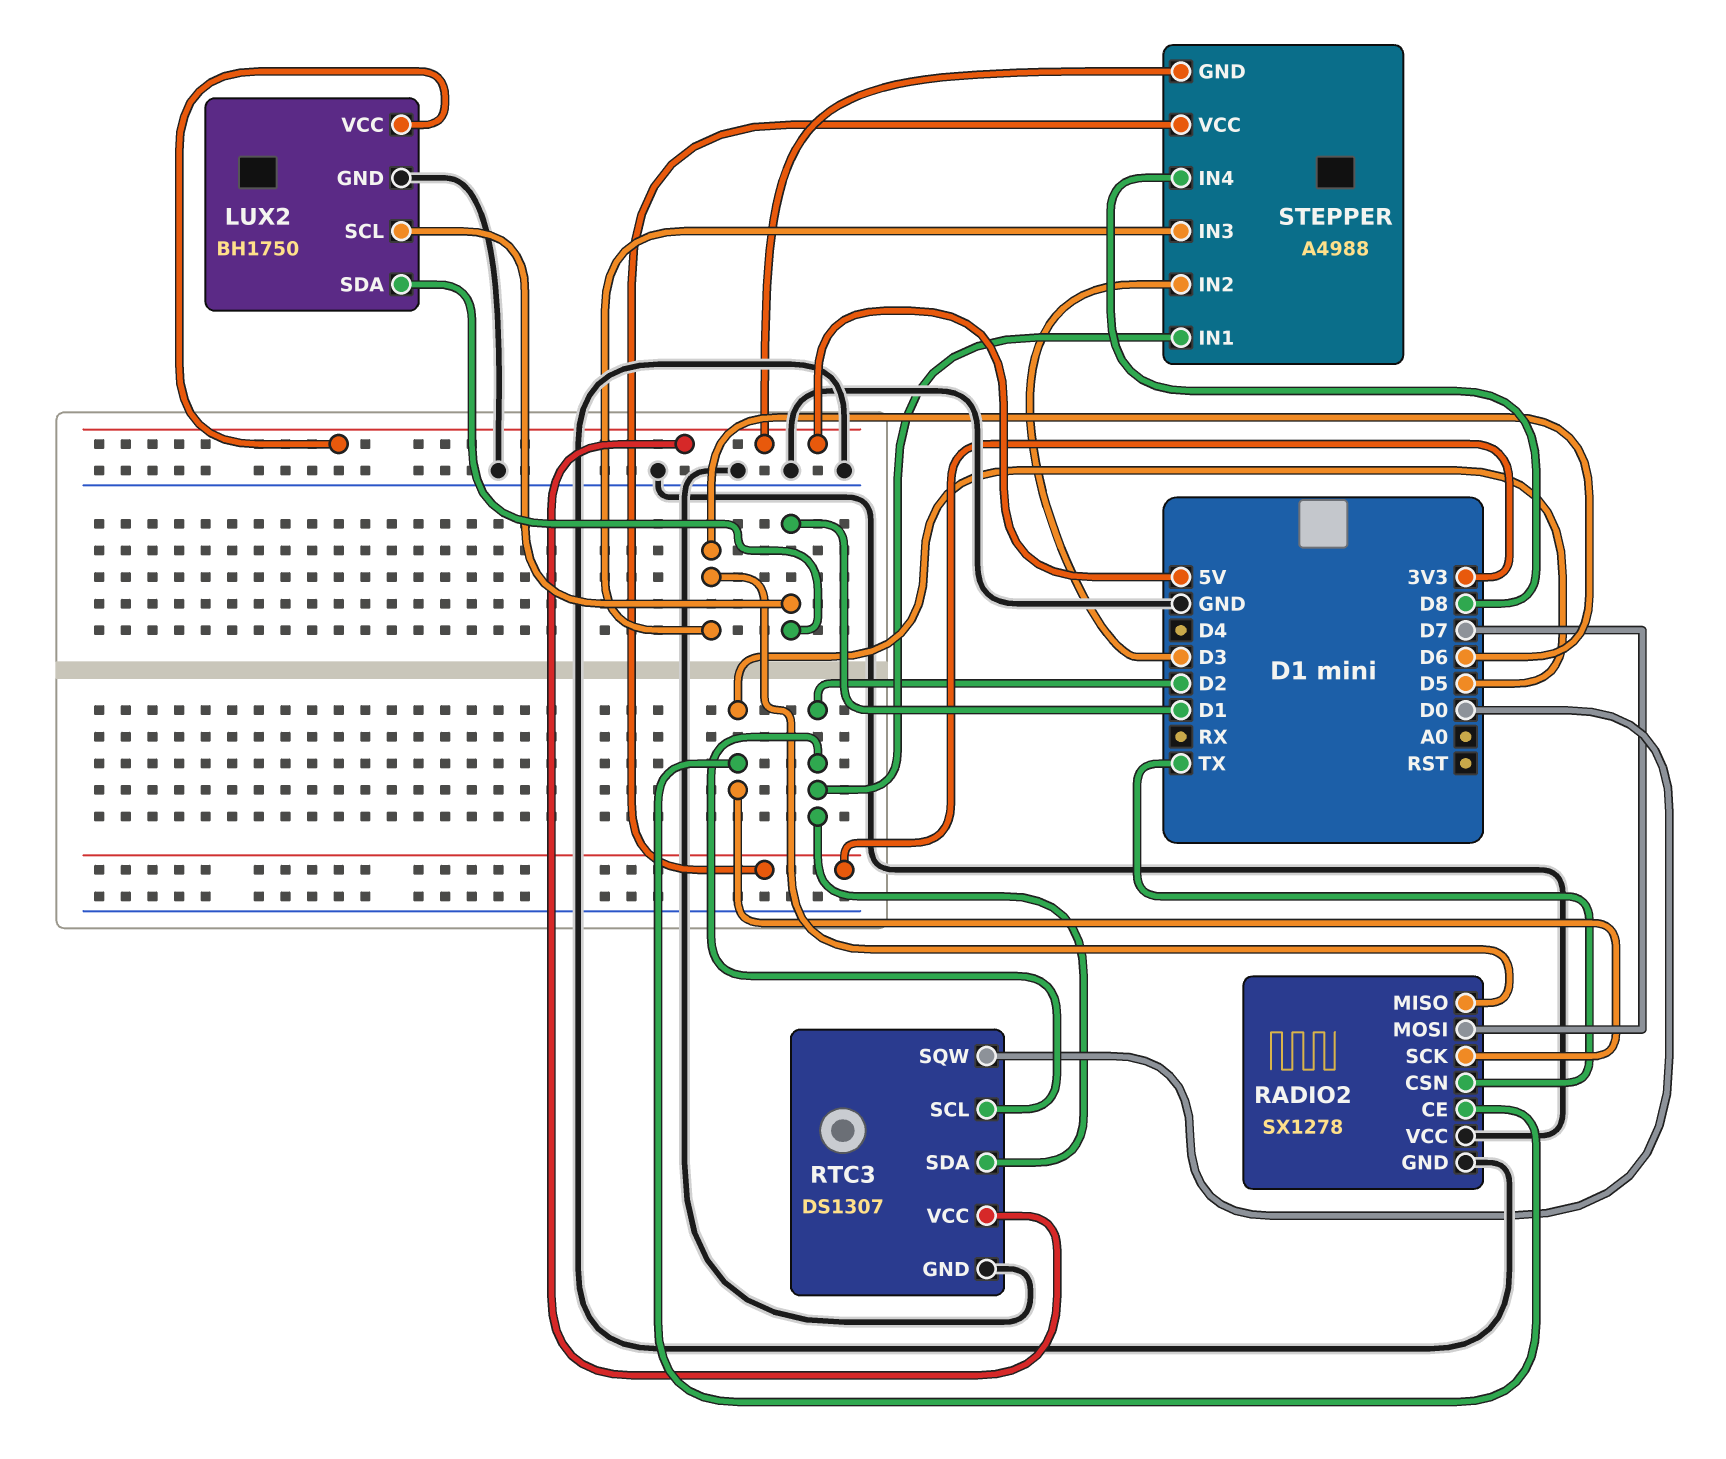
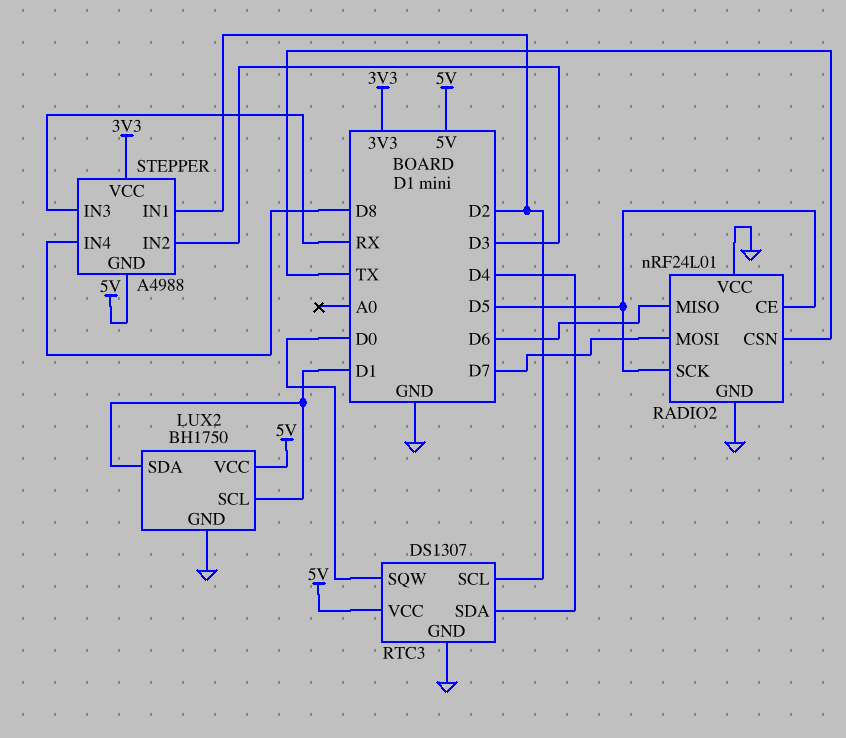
RADIO2: SX1278 -> nRF24L01
RTC3 pin SDA: D2 -> D4
STEPPER pin IN3: D6 -> RX

